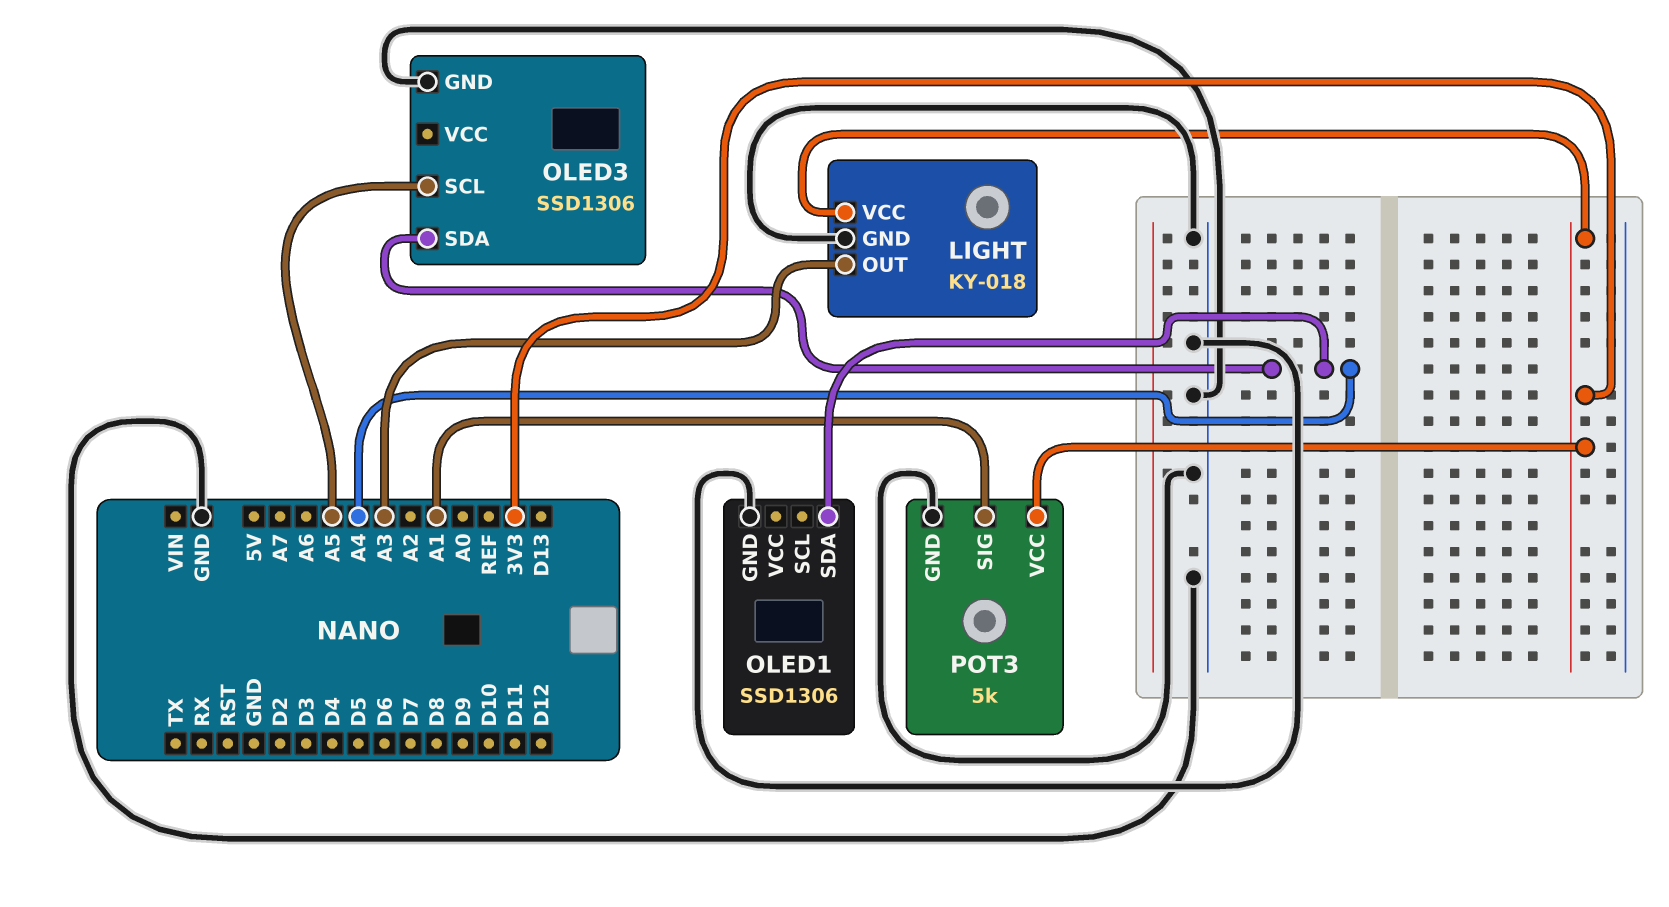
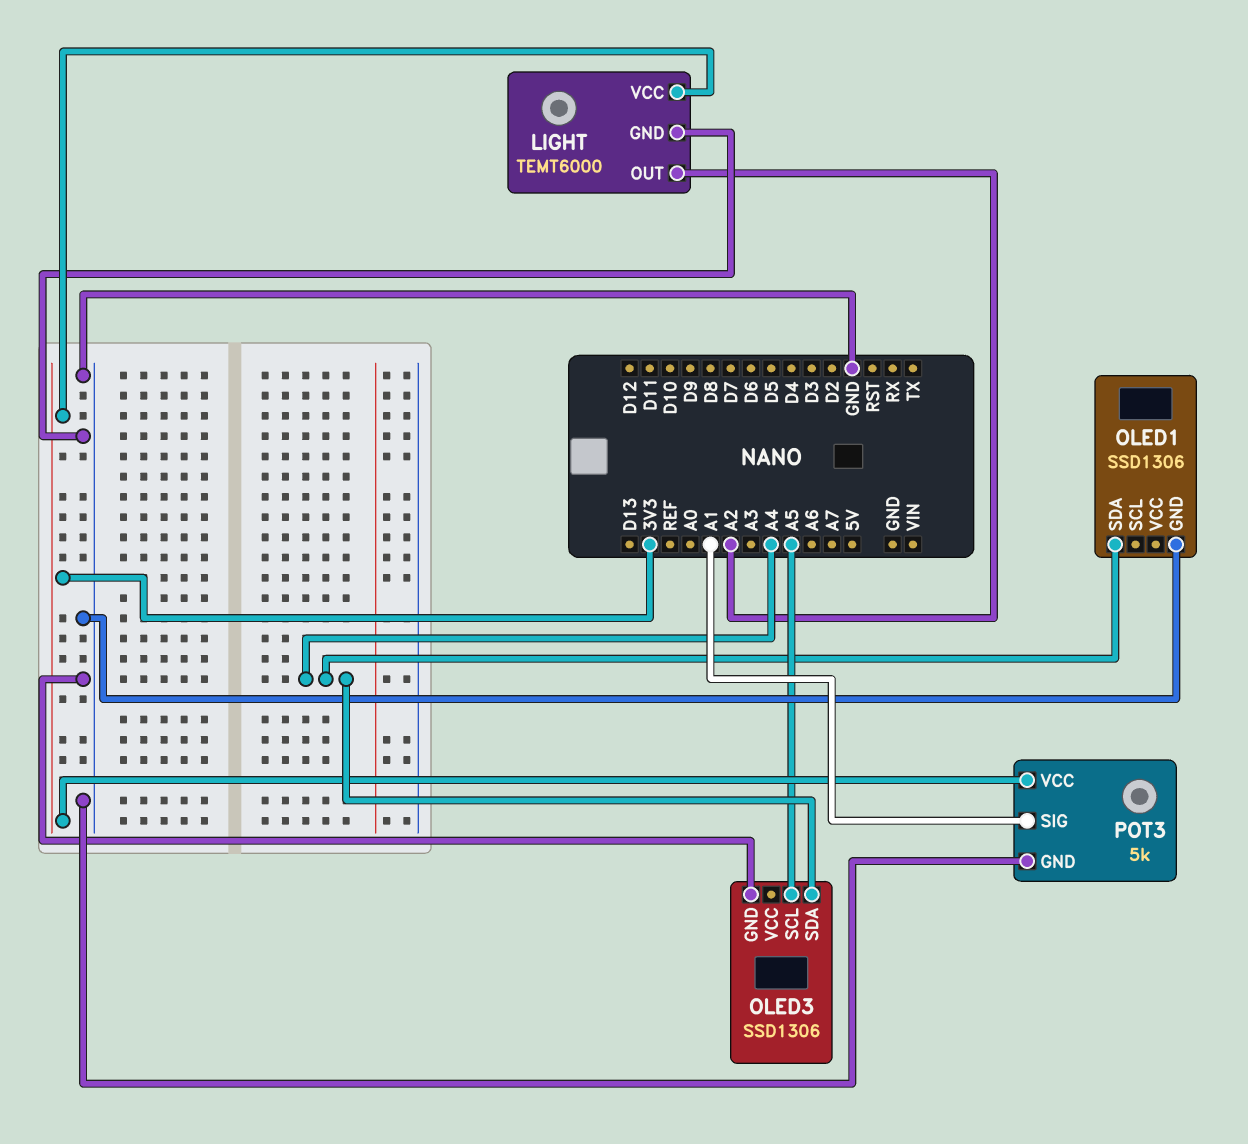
LIGHT: KY-018 -> TEMT6000
LIGHT pin OUT: A3 -> A2

